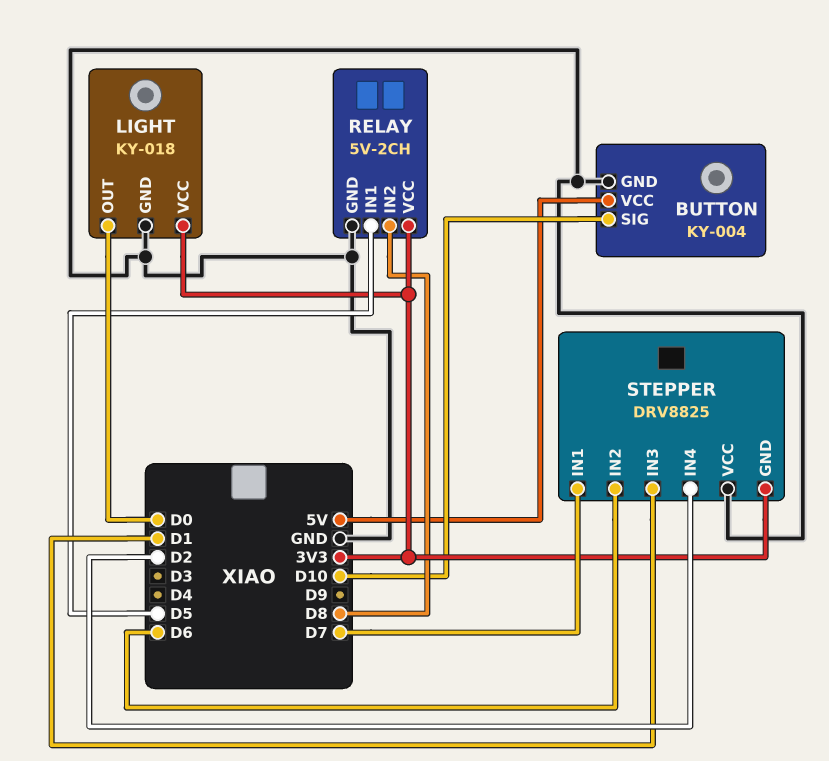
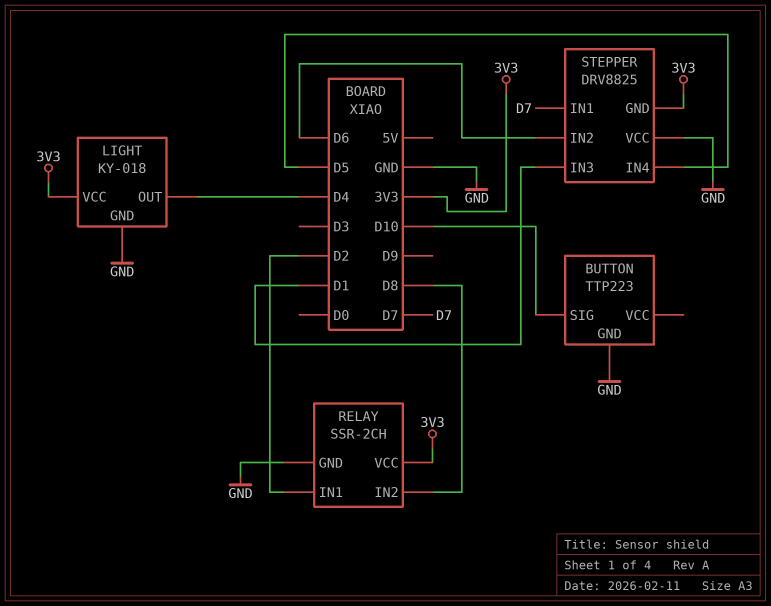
BUTTON: KY-004 -> TTP223
BUTTON pin VCC: 5V -> none
LIGHT pin OUT: D0 -> D4
RELAY: 5V-2CH -> SSR-2CH
RELAY pin IN1: D5 -> D2
STEPPER pin IN4: D2 -> D5

